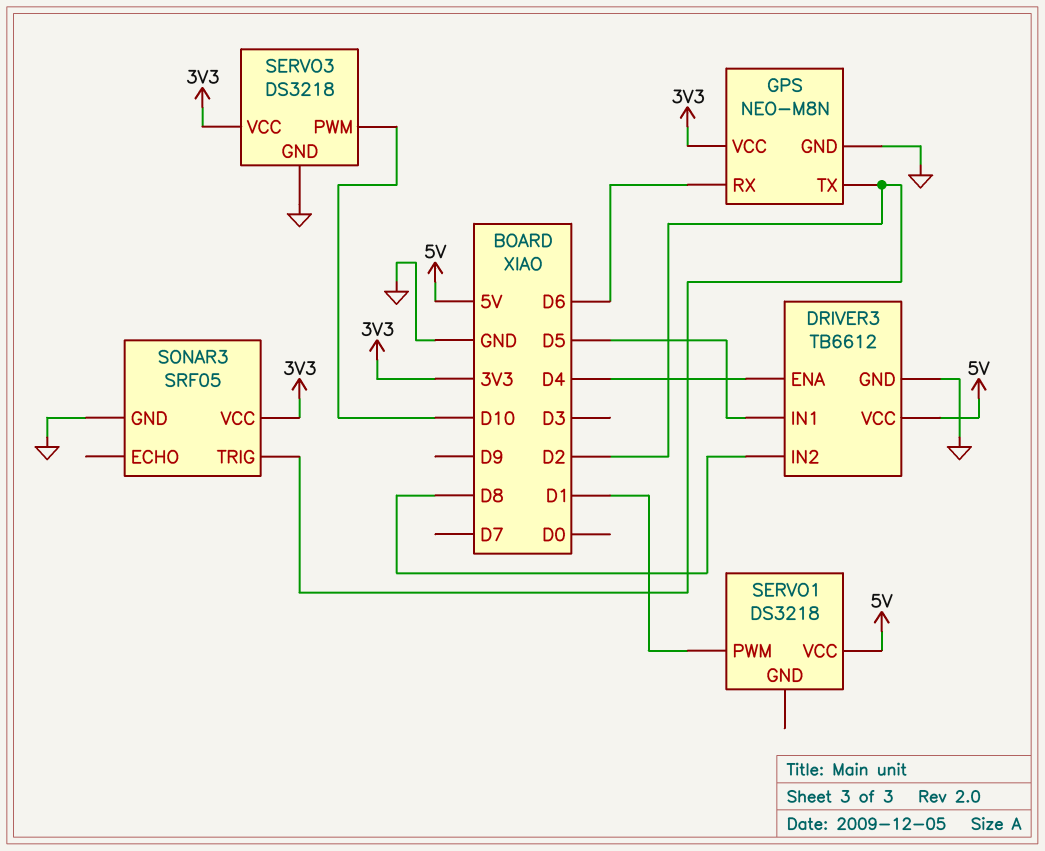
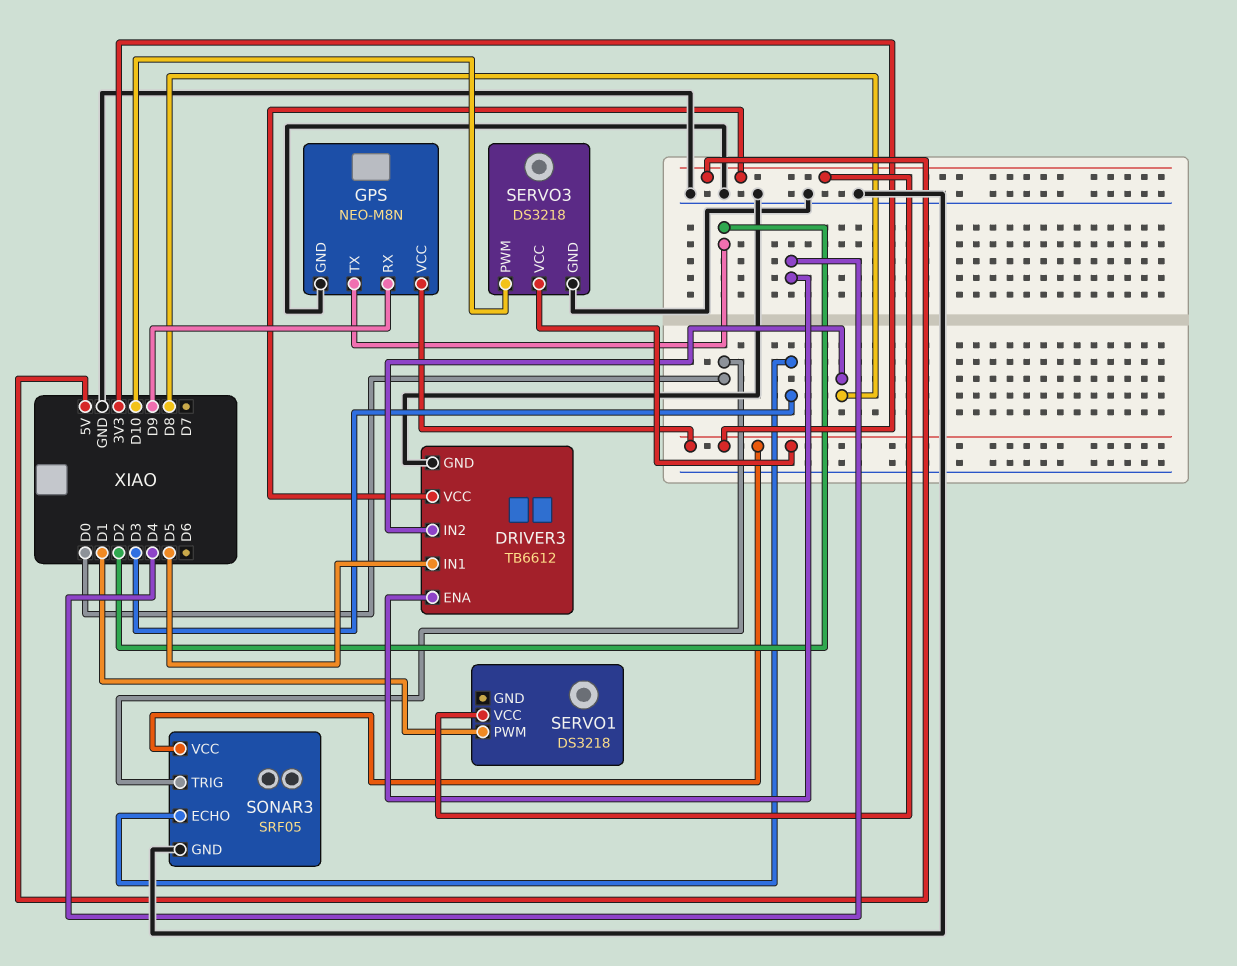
GPS pin RX: D6 -> D9
SONAR3 pin ECHO: none -> D3
SONAR3 pin TRIG: D2 -> D0

